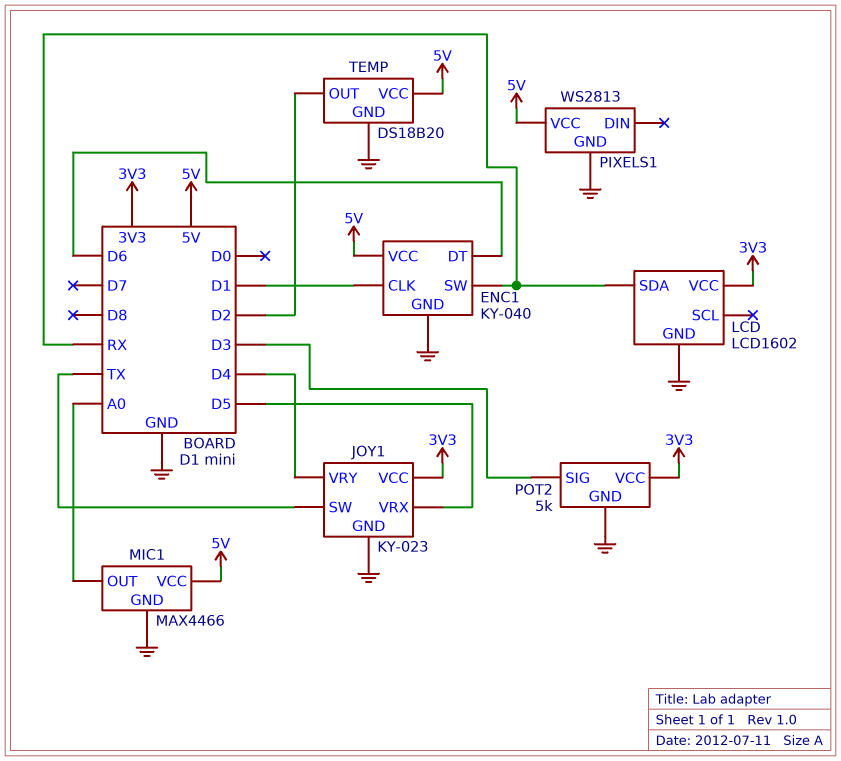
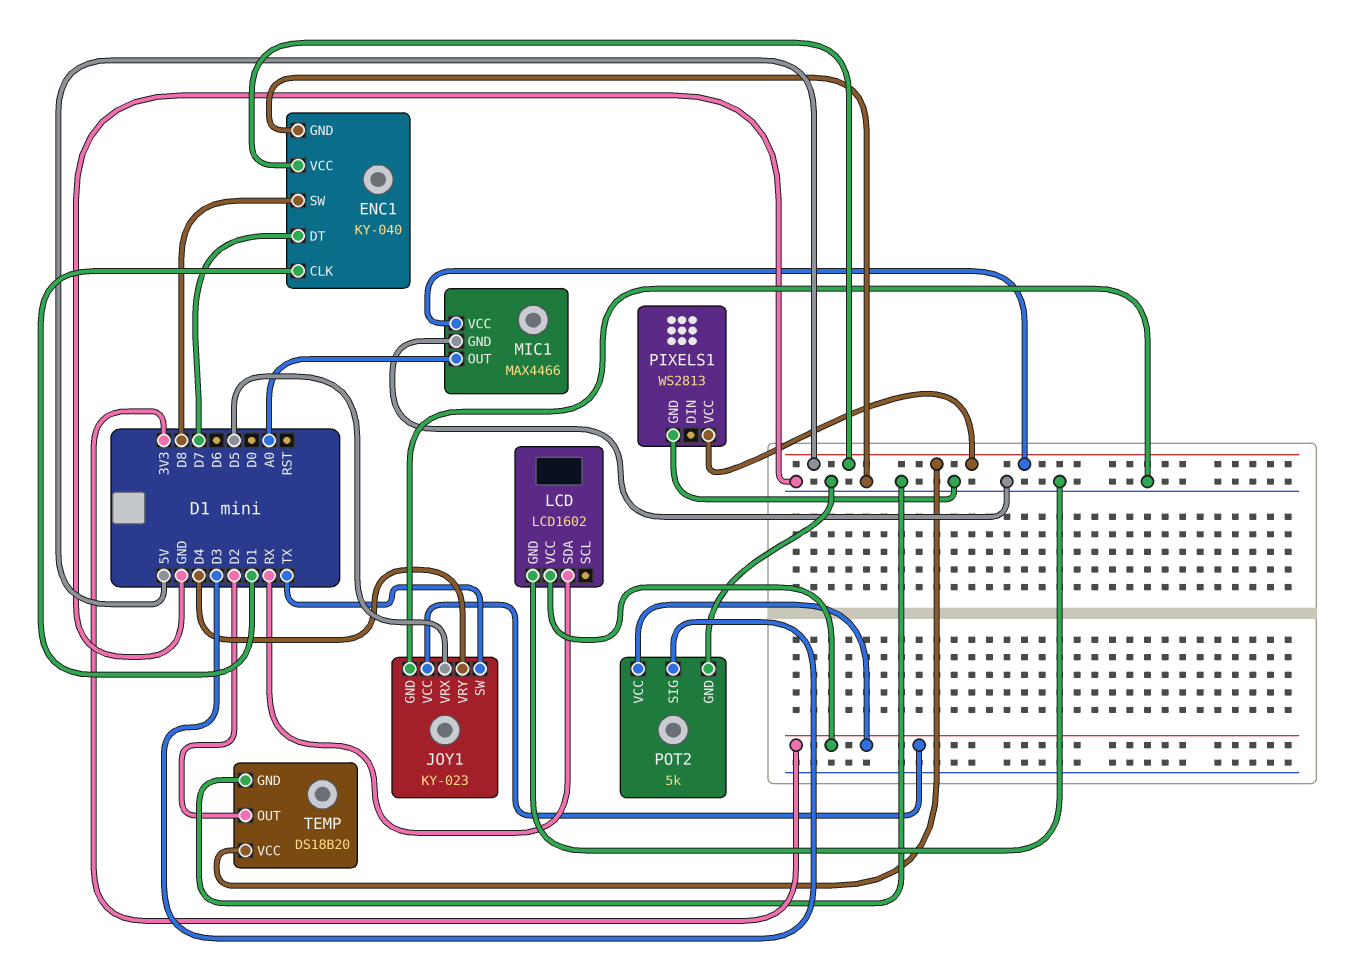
ENC1 pin DT: D6 -> D7
ENC1 pin SW: RX -> D8

